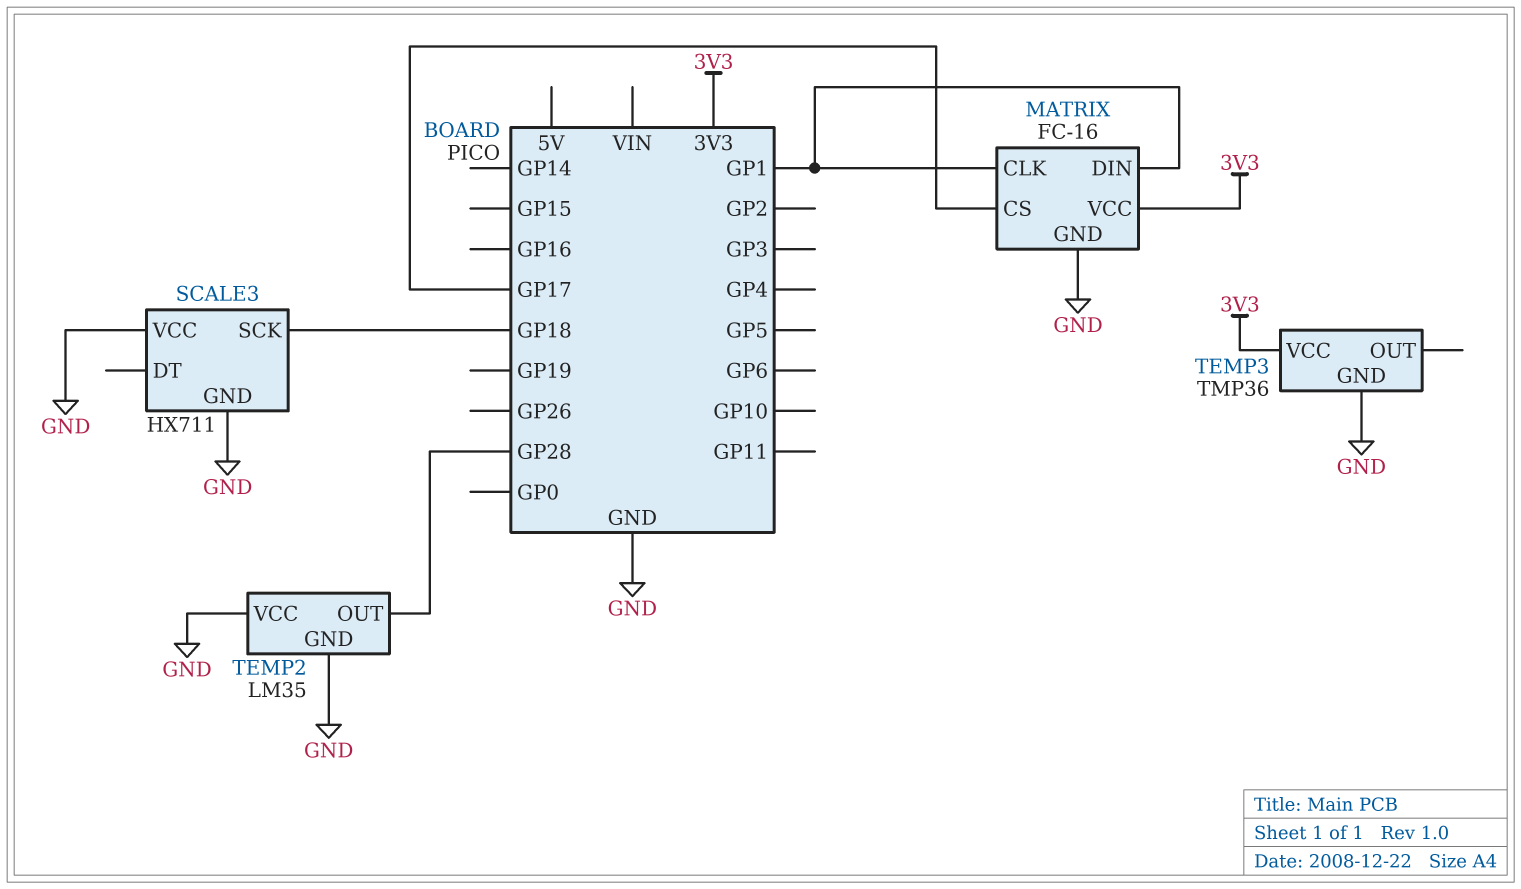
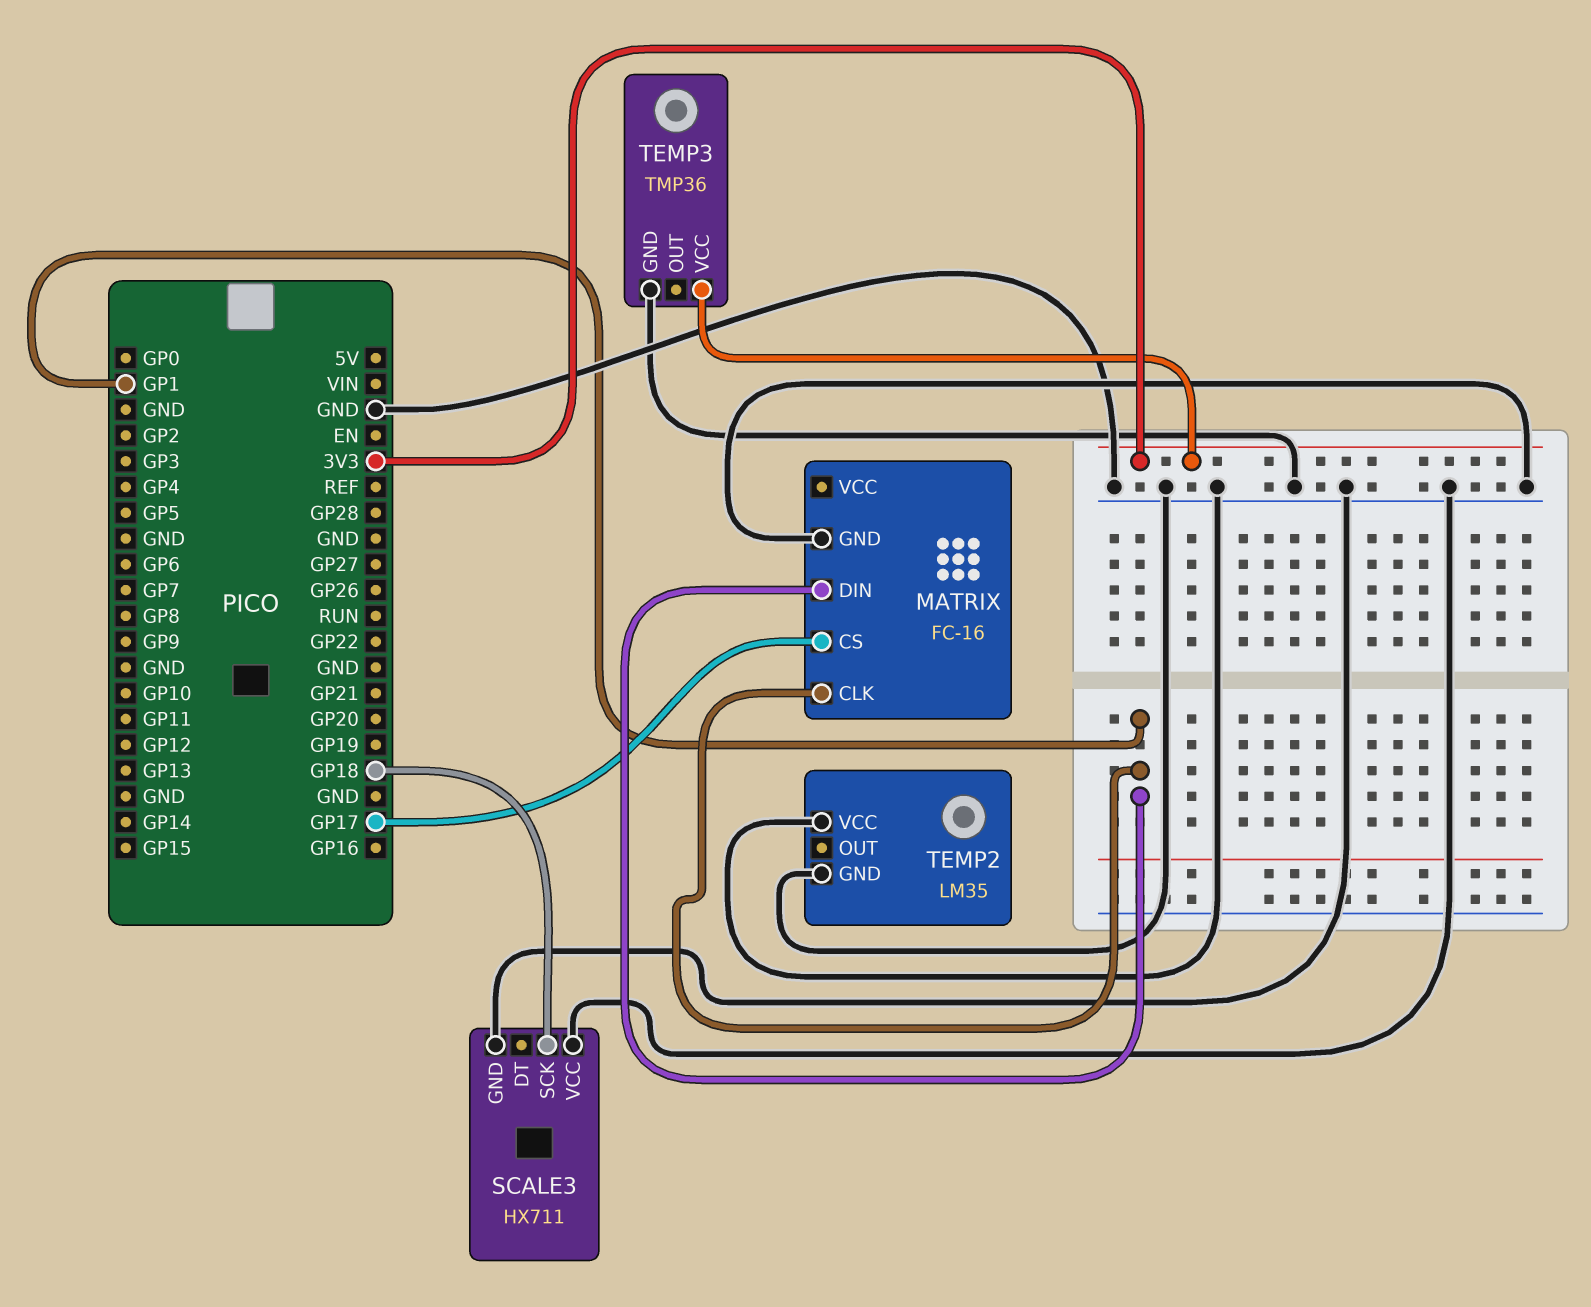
MATRIX pin VCC: 3V3 -> none
TEMP2 pin OUT: GP28 -> none

